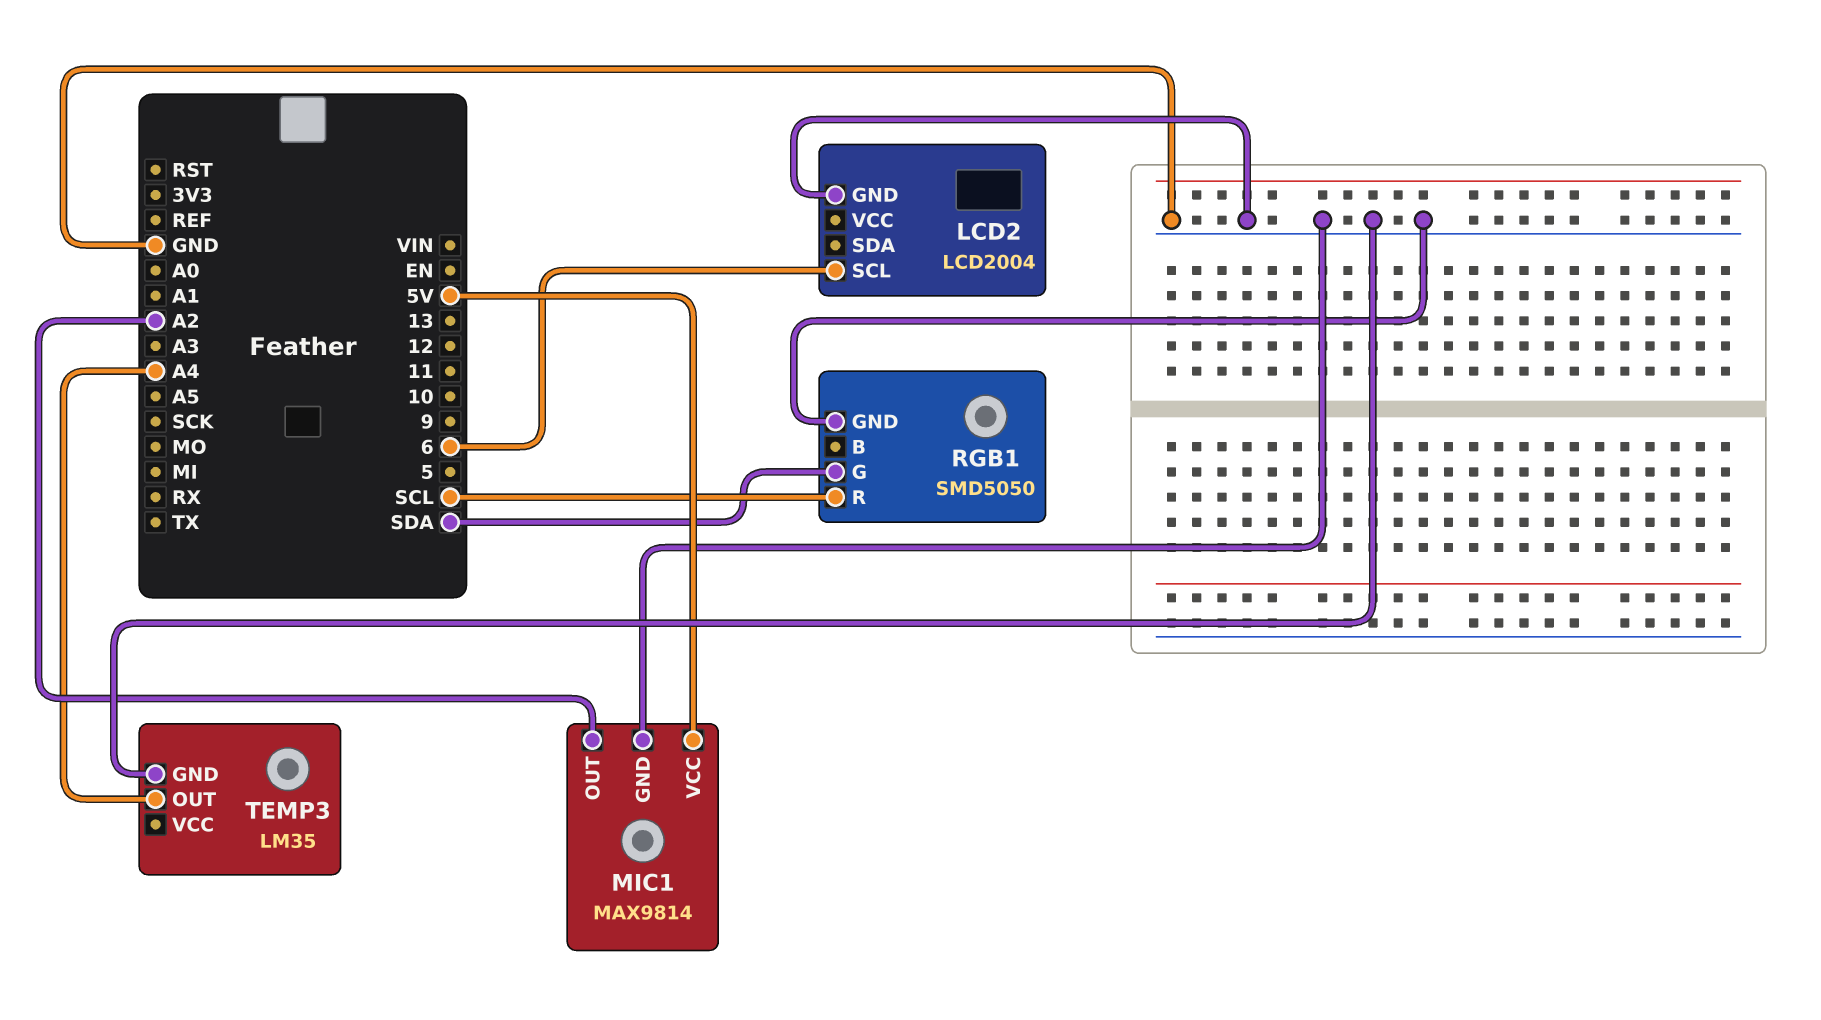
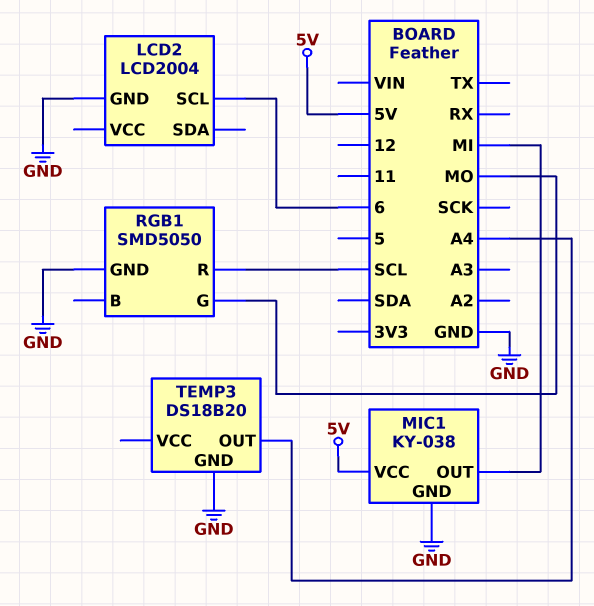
MIC1: MAX9814 -> KY-038
MIC1 pin OUT: A2 -> MI
RGB1 pin G: SDA -> MO
TEMP3: LM35 -> DS18B20

